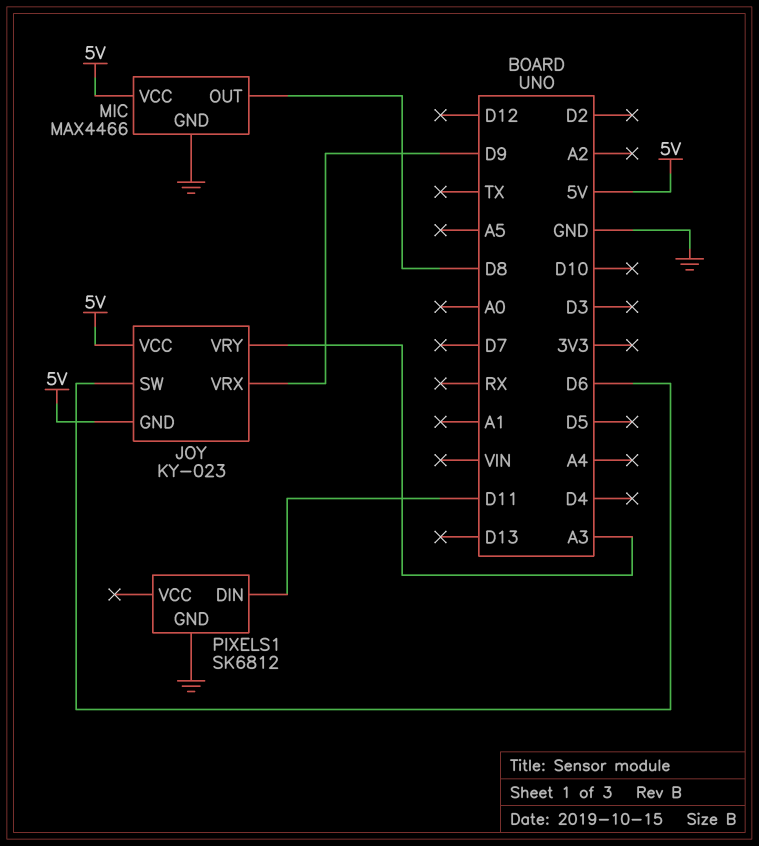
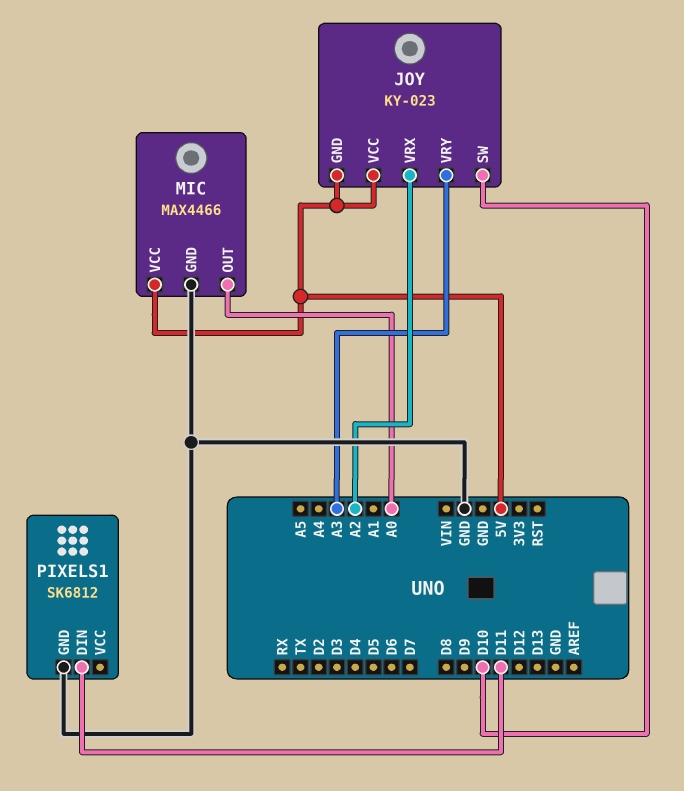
JOY pin SW: D6 -> D10
JOY pin VRX: D9 -> A2
MIC pin OUT: D8 -> A0

